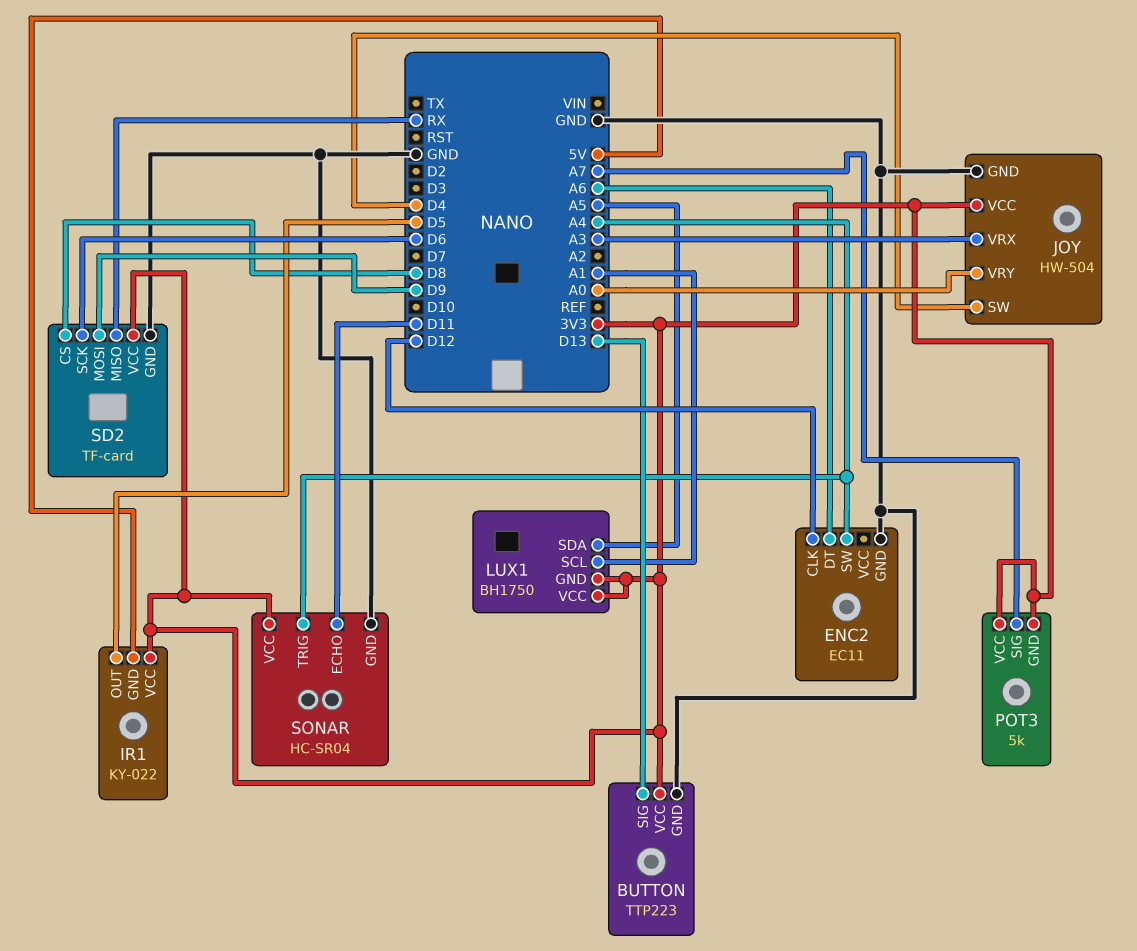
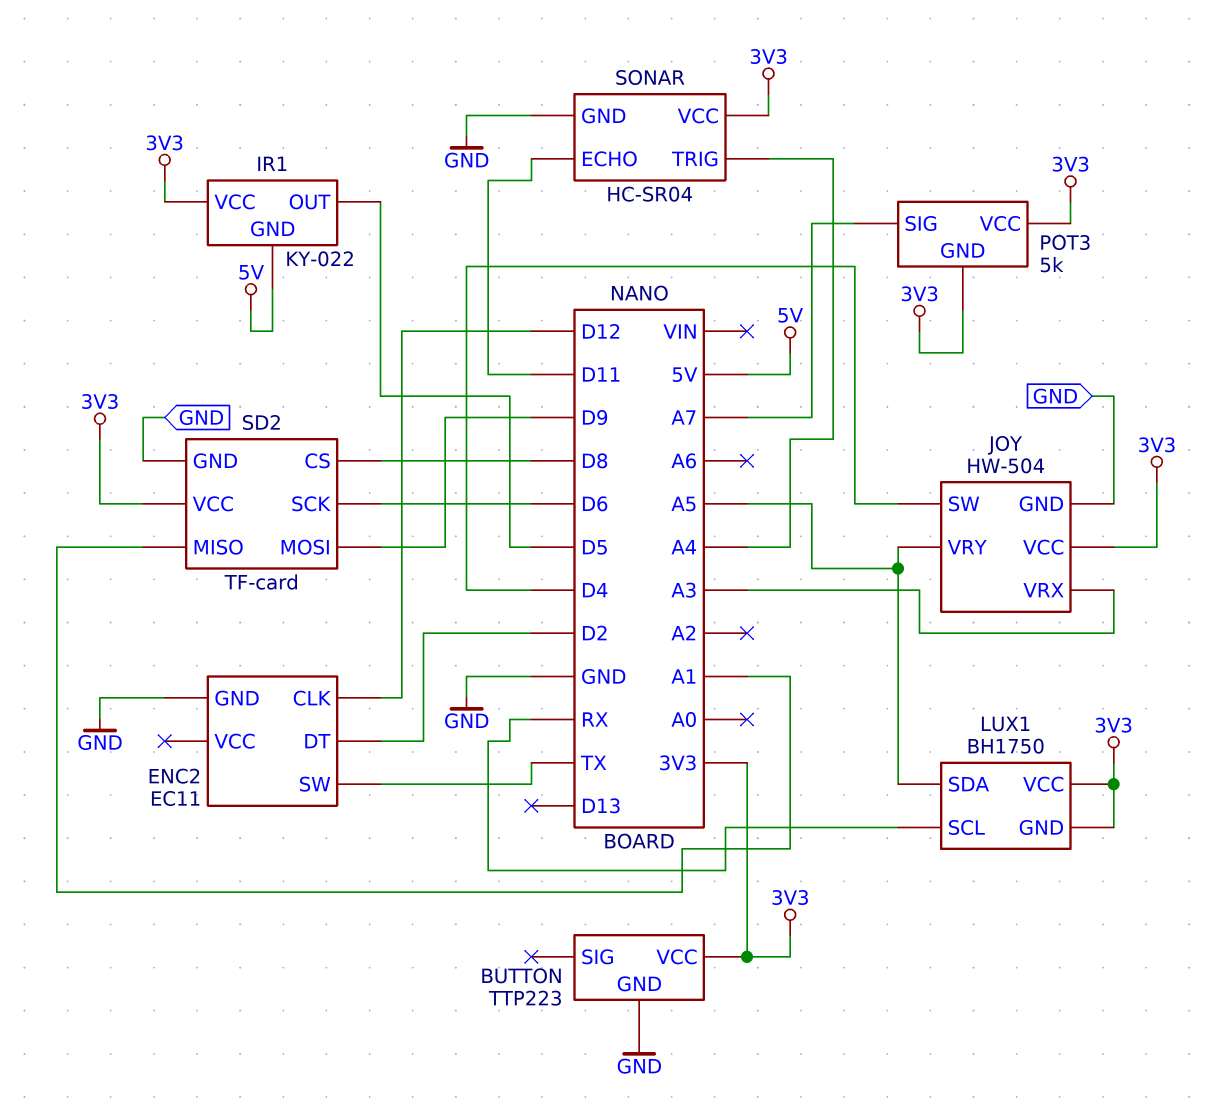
BUTTON pin SIG: D13 -> none
ENC2 pin DT: A6 -> D2
ENC2 pin SW: A4 -> TX
JOY pin VRY: A0 -> A5
LUX1 pin SCL: A1 -> RX
SD2 pin MISO: RX -> A1

